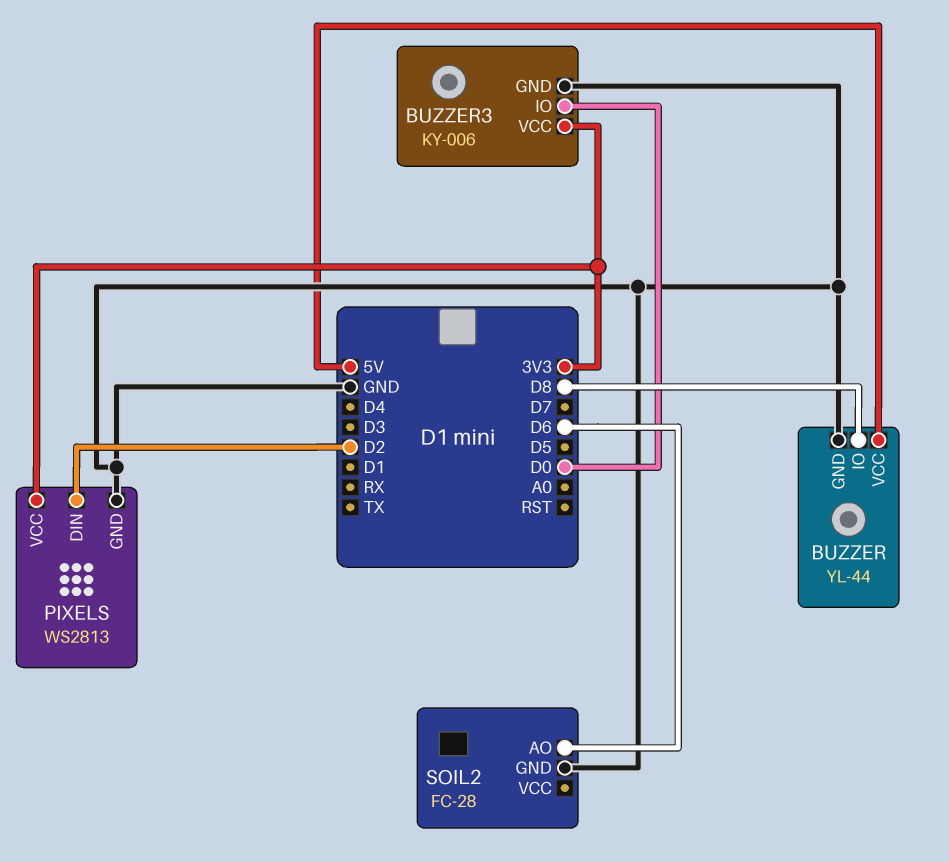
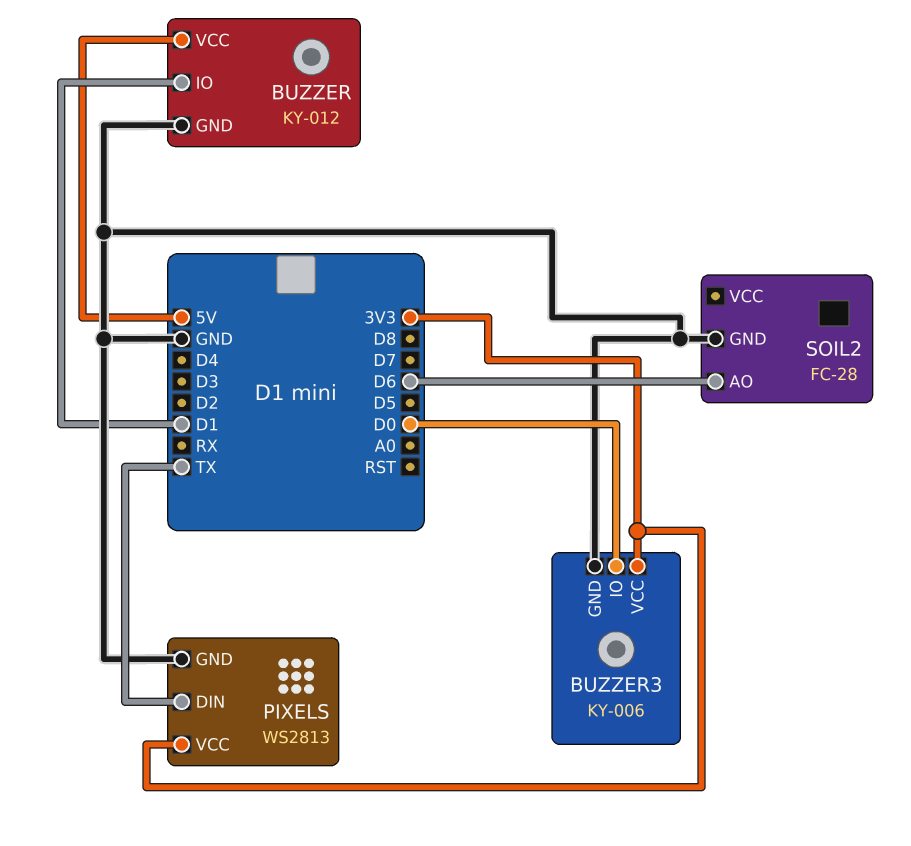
BUZZER: YL-44 -> KY-012
BUZZER pin IO: D8 -> D1
PIXELS pin DIN: D2 -> TX

